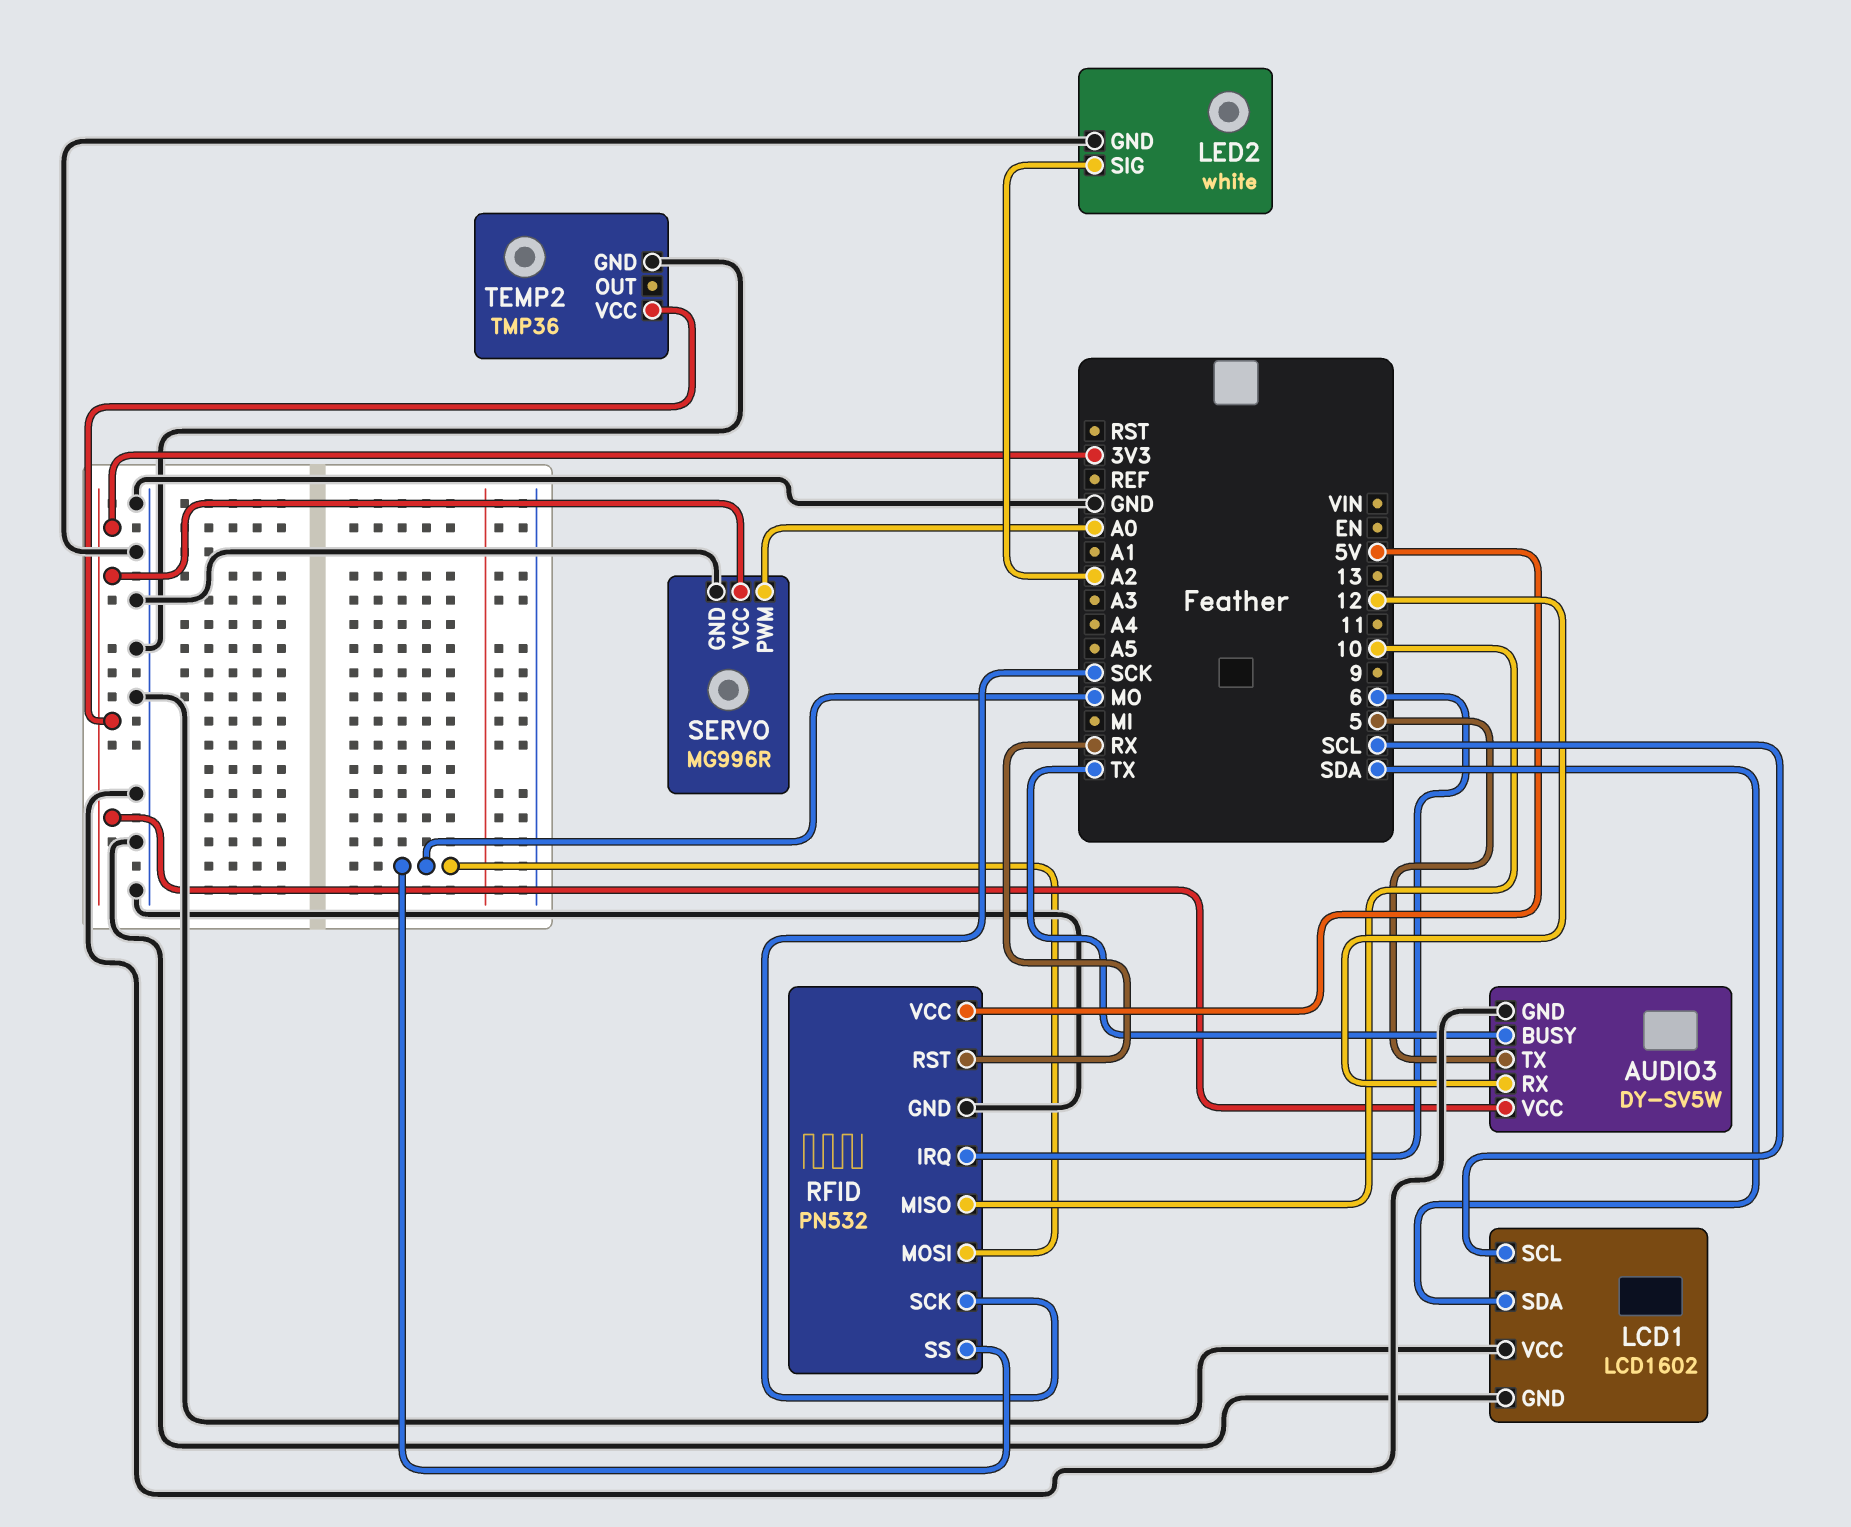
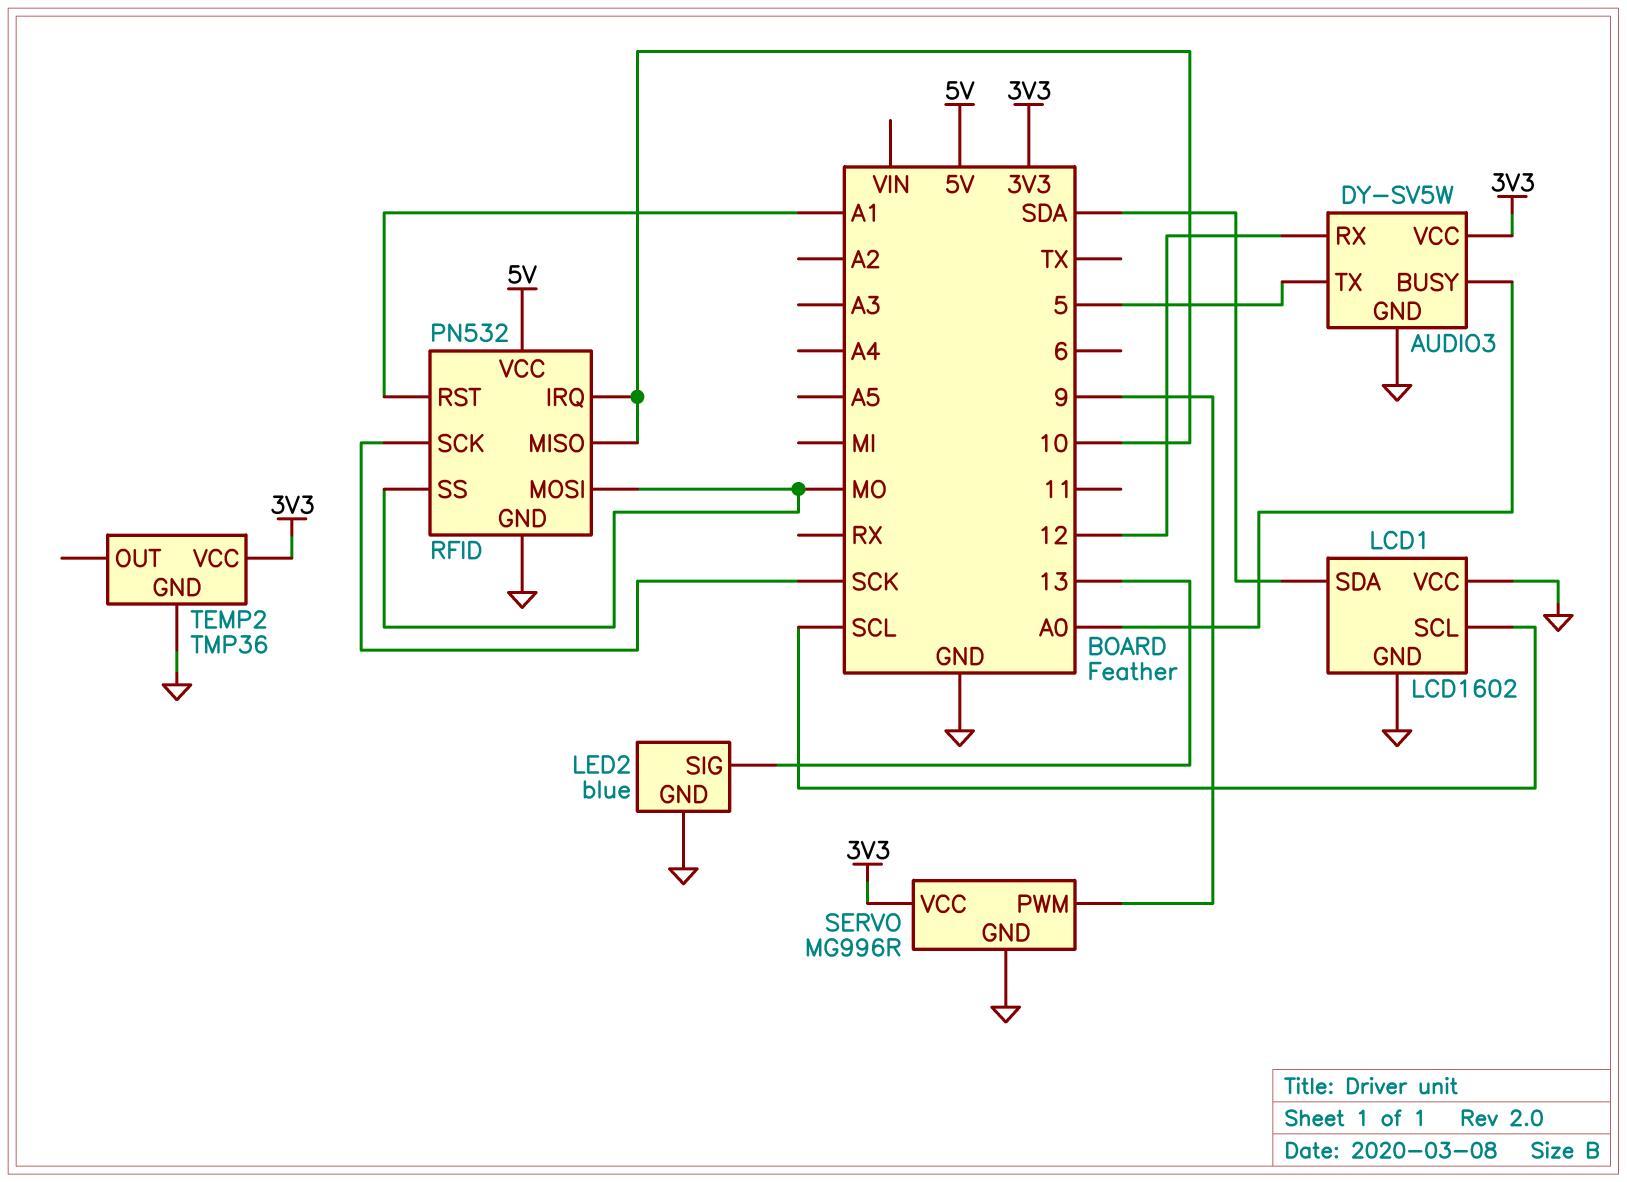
AUDIO3 pin BUSY: TX -> A0
LED2: white -> blue
LED2 pin SIG: A2 -> 13
RFID pin IRQ: 6 -> 10
RFID pin RST: RX -> A1
SERVO pin PWM: A0 -> 9

